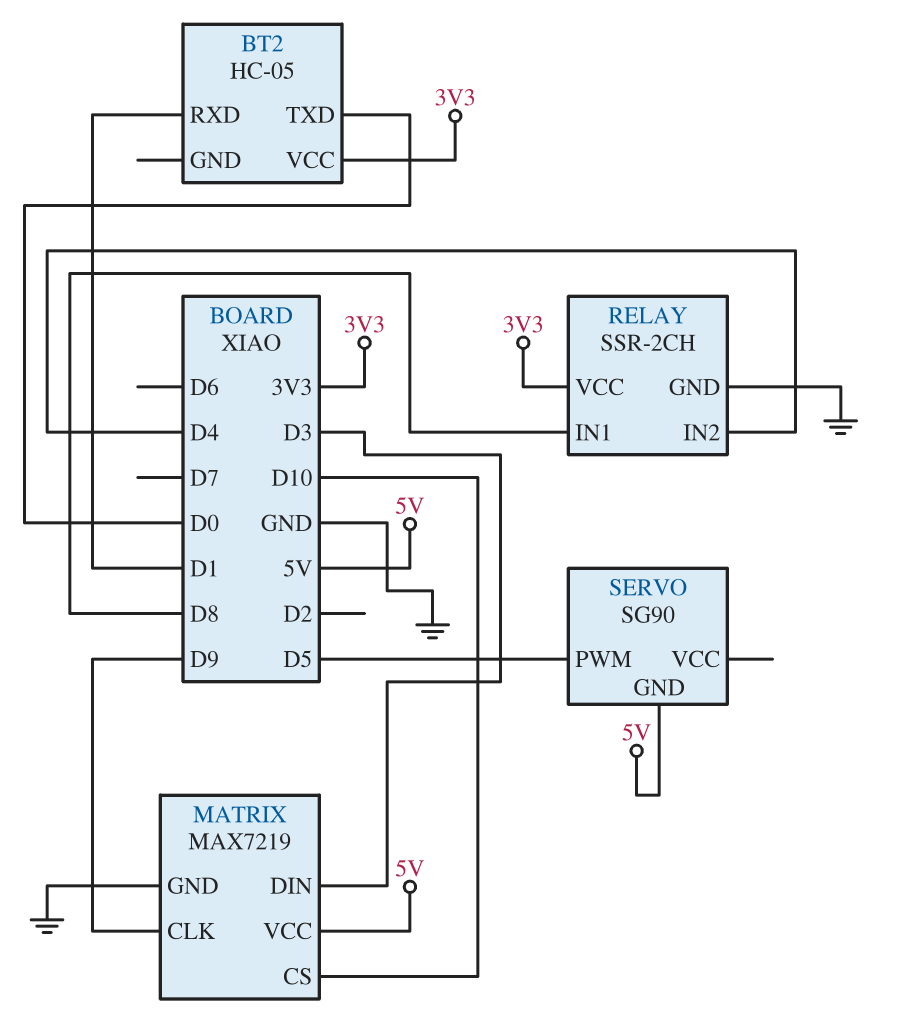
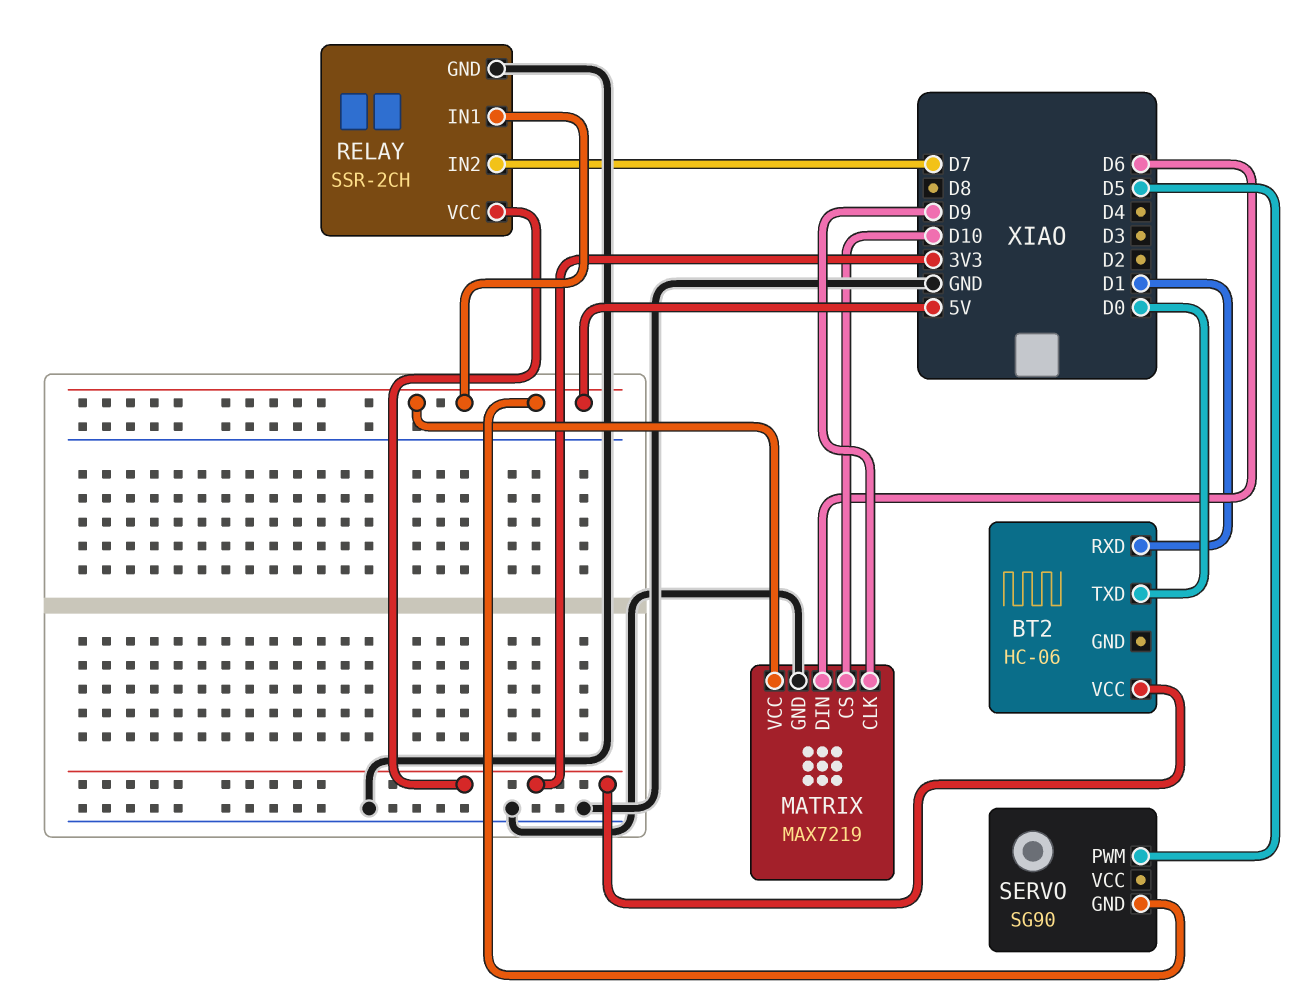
BT2: HC-05 -> HC-06
MATRIX pin DIN: D3 -> D6
RELAY pin IN1: D8 -> 5V
RELAY pin IN2: D4 -> D7

